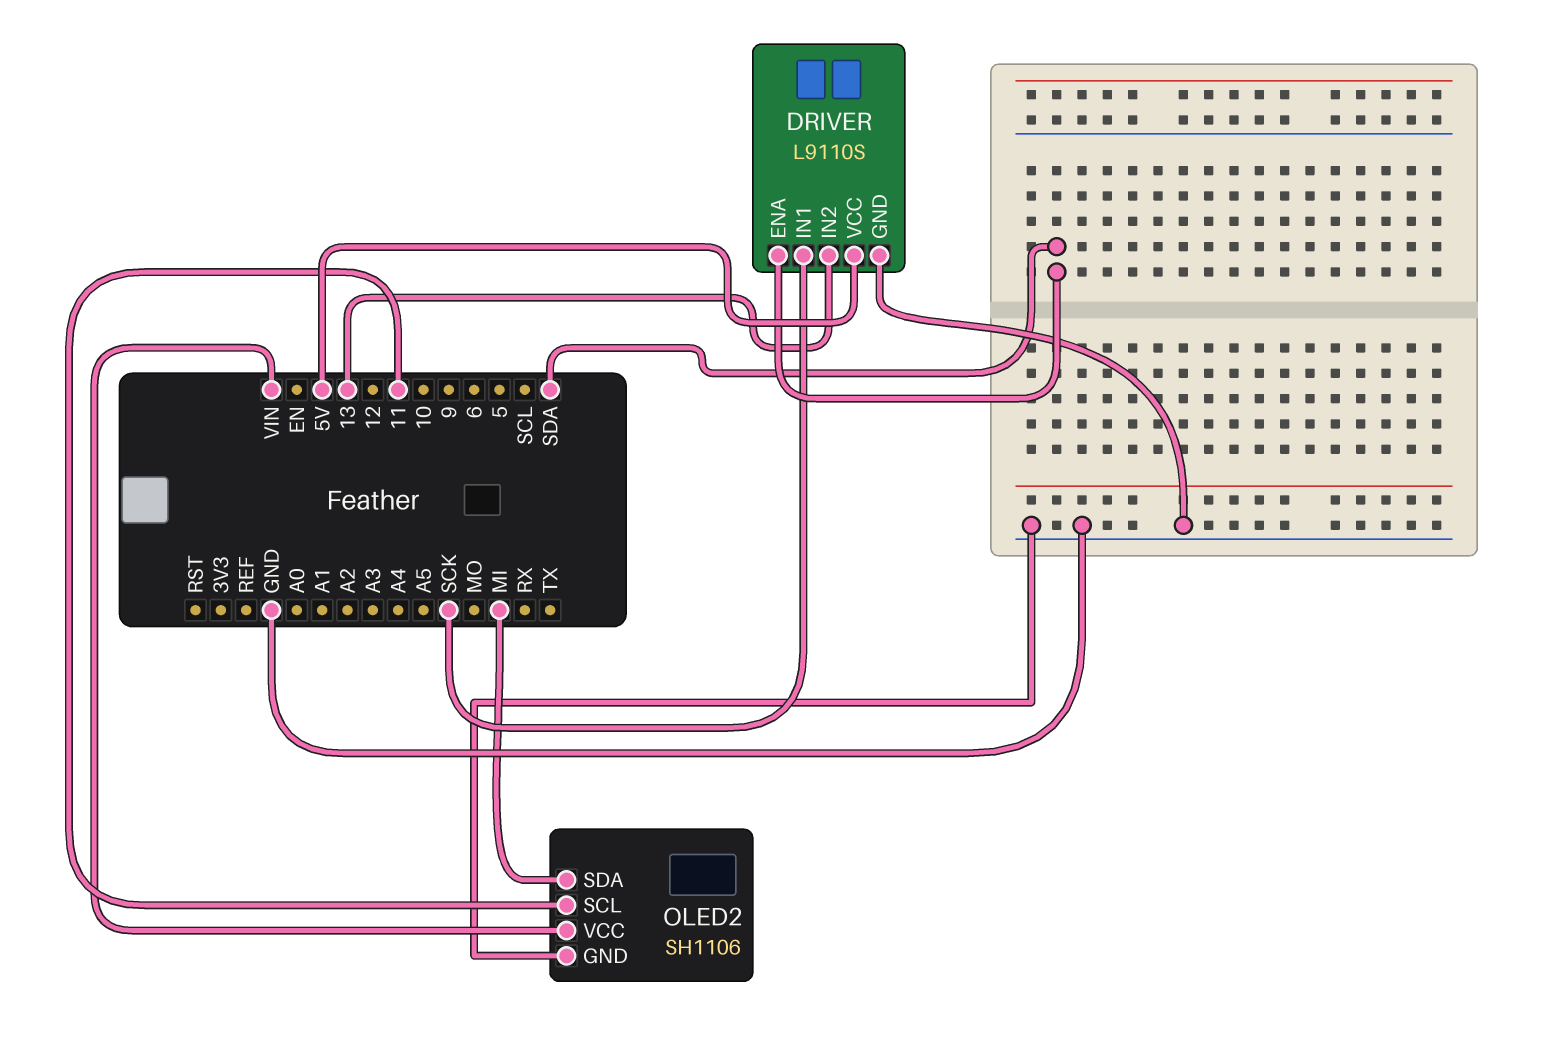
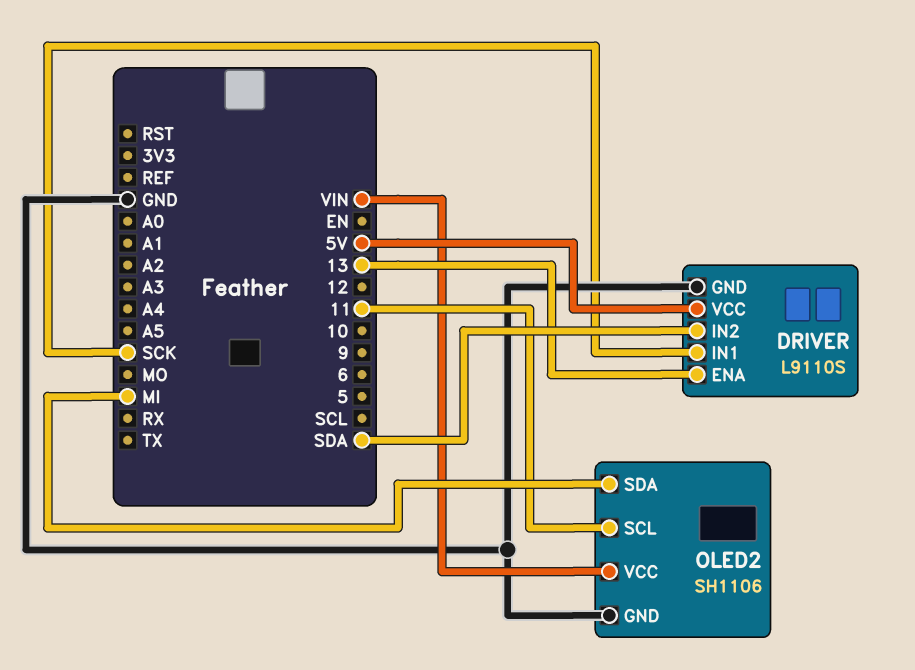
DRIVER pin ENA: SDA -> 13
DRIVER pin IN2: 13 -> SDA

